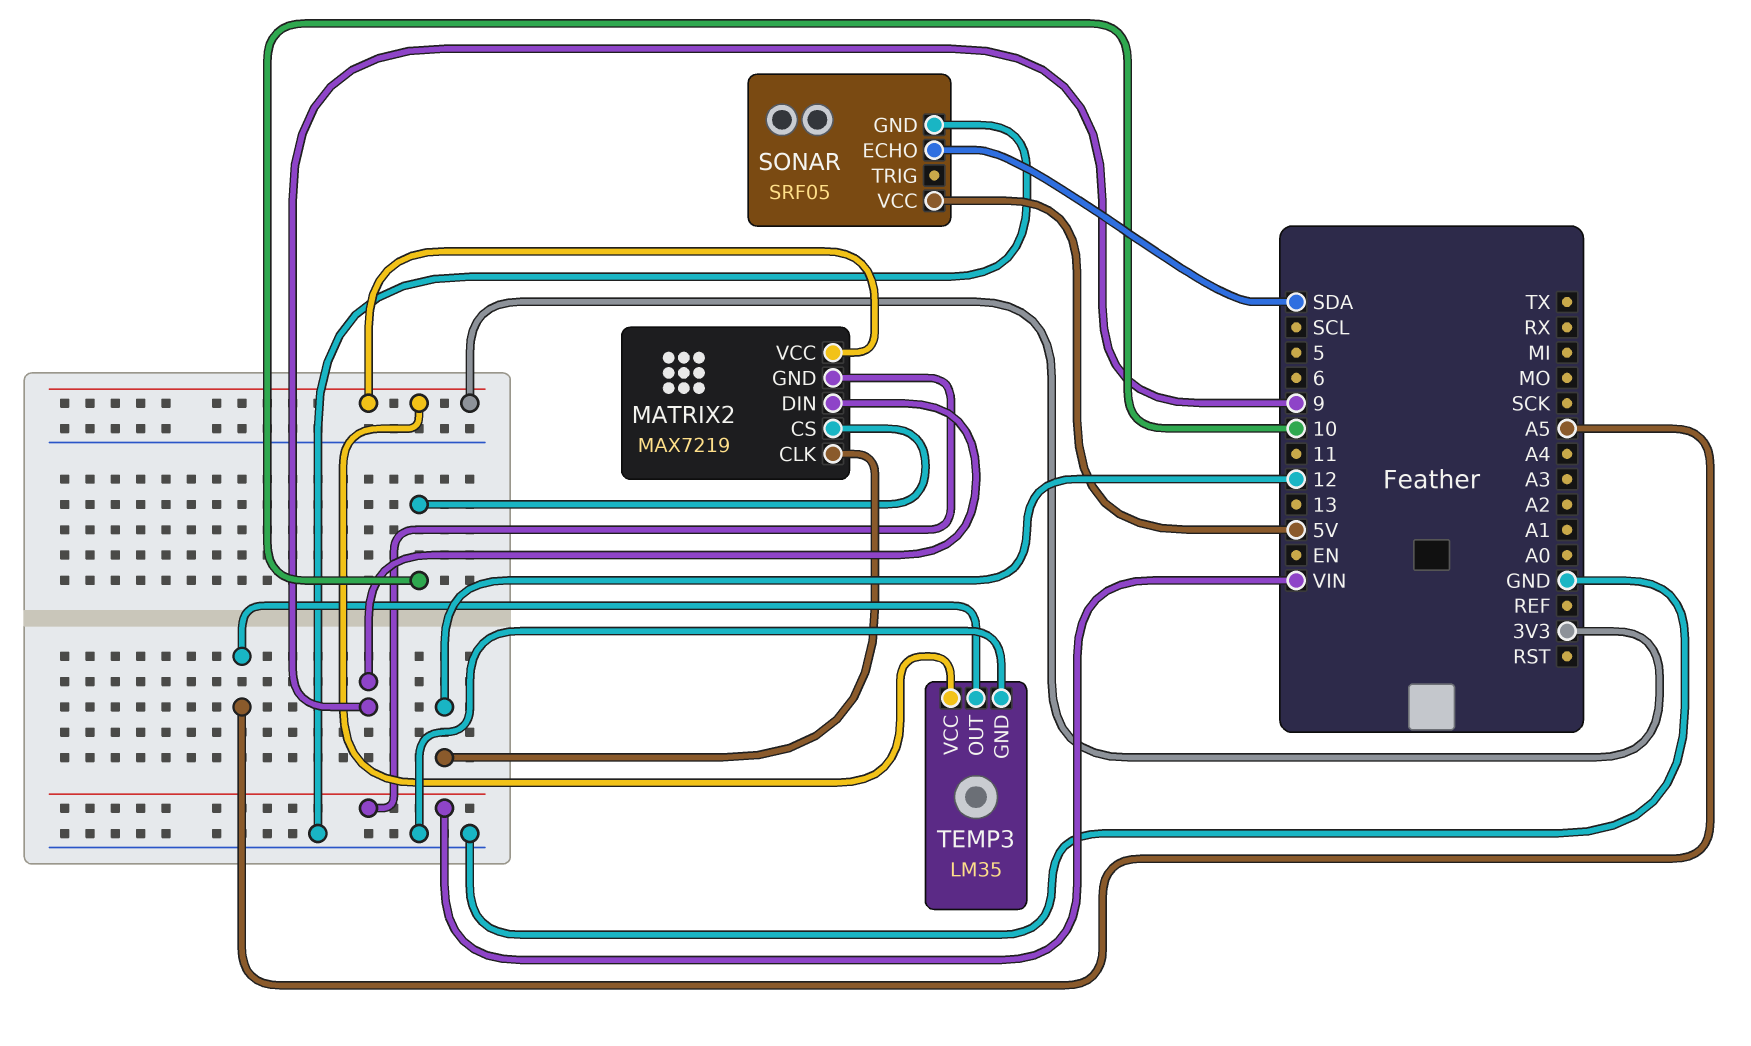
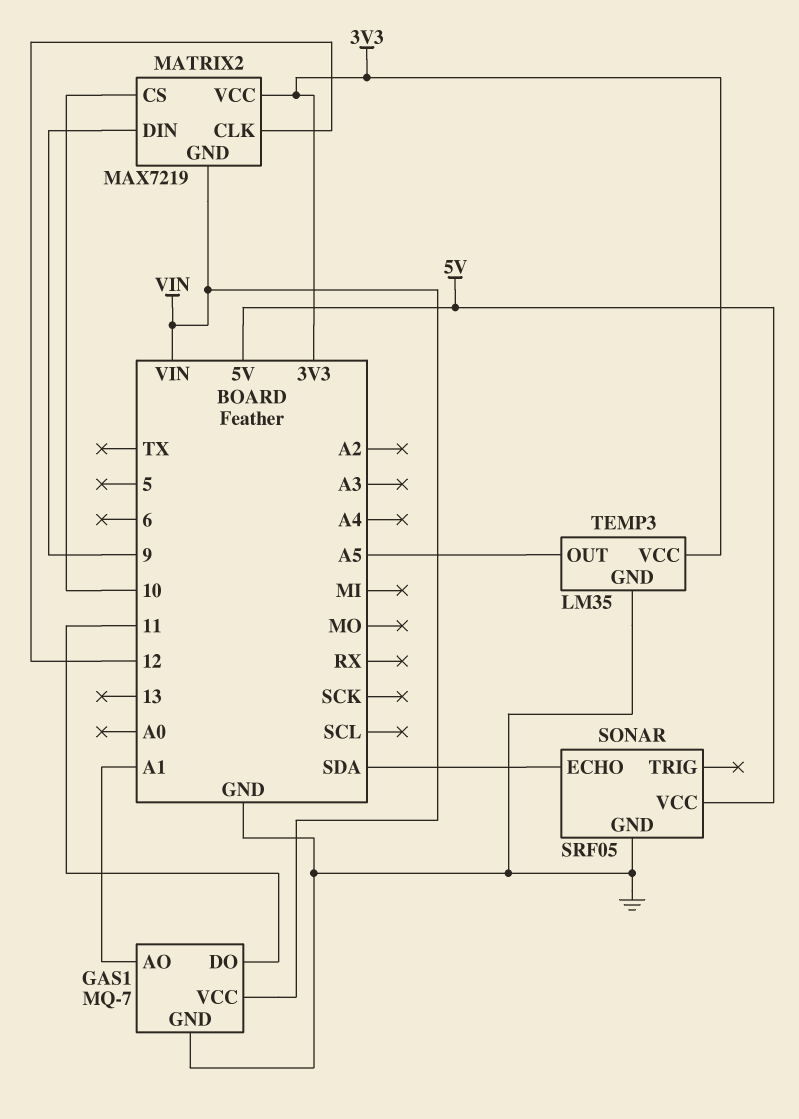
GAS1: none -> MQ-7
GAS1 pin AO: none -> A1
GAS1 pin DO: none -> 11
GAS1 pin GND: none -> GND
GAS1 pin VCC: none -> VIN

